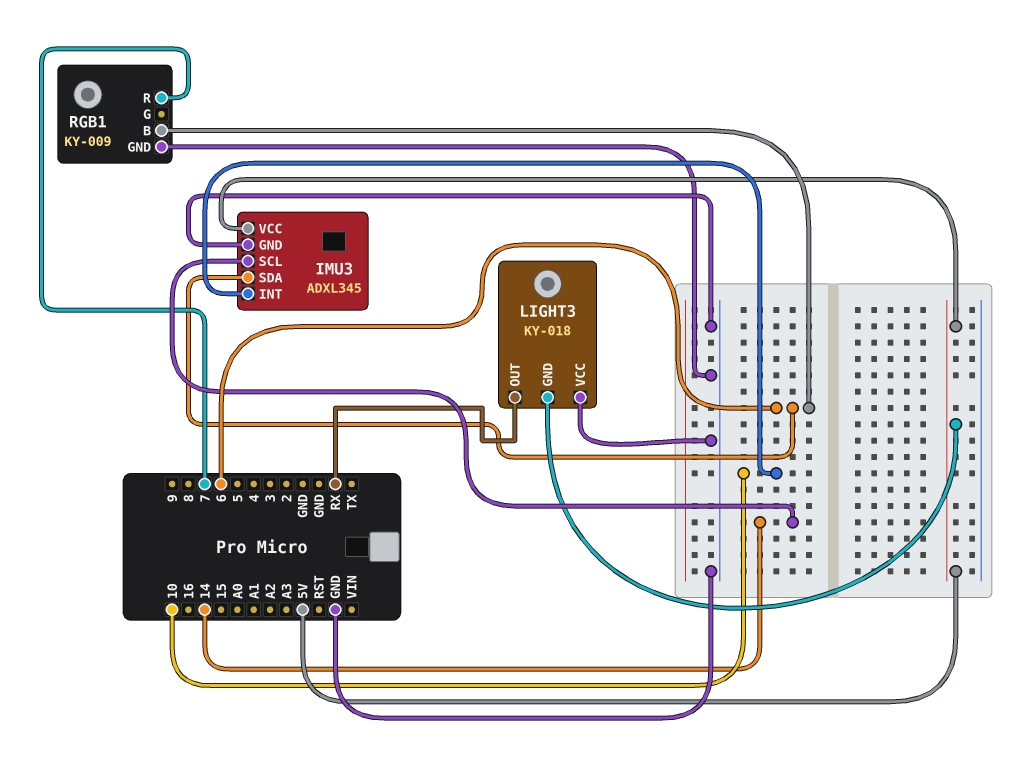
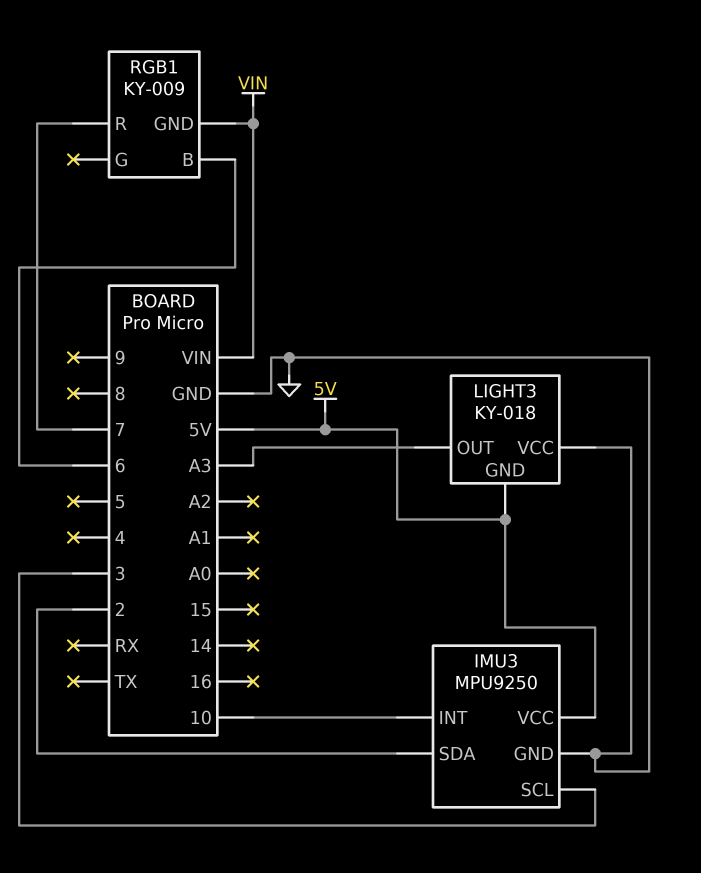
IMU3: ADXL345 -> MPU9250
IMU3 pin SCL: 14 -> 3
IMU3 pin SDA: 6 -> 2
LIGHT3 pin OUT: RX -> A3
RGB1 pin GND: GND -> VIN

